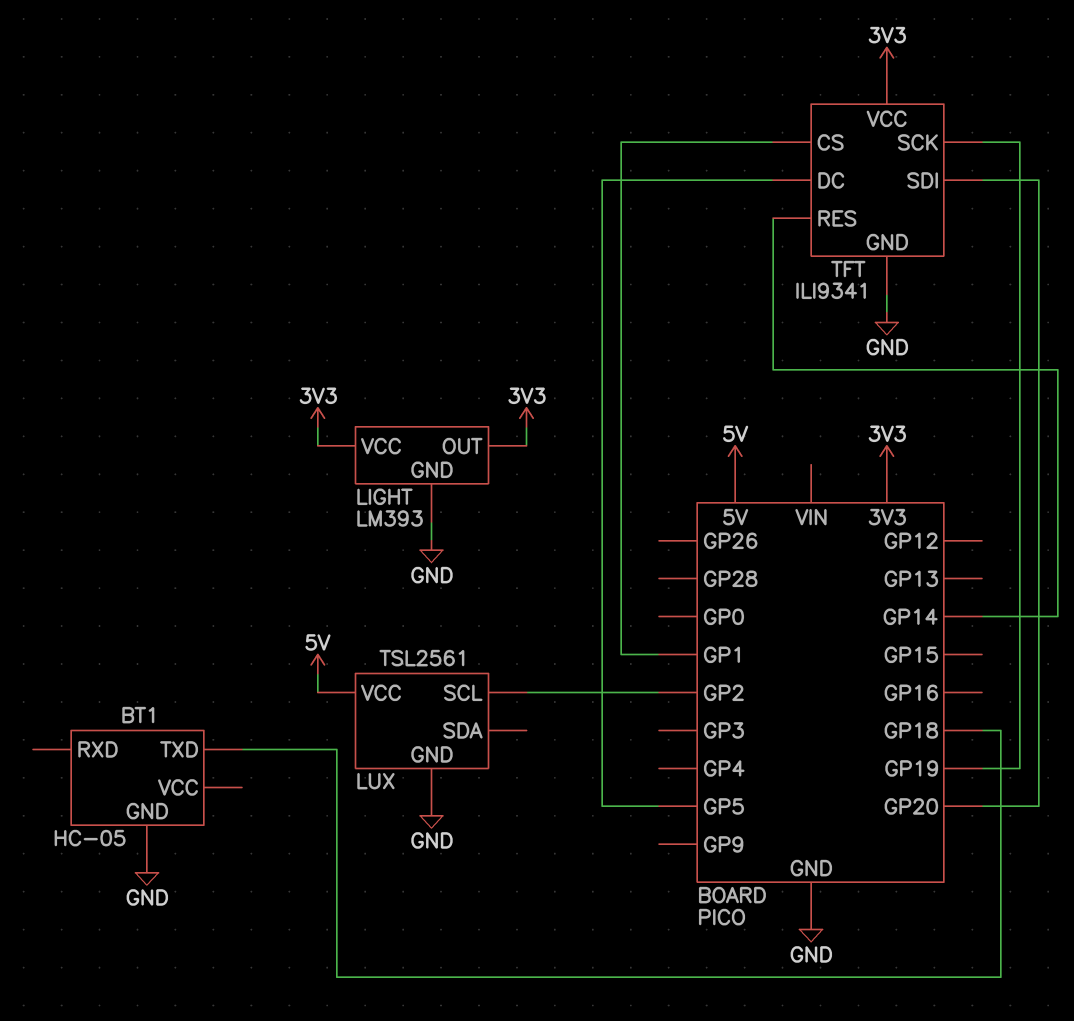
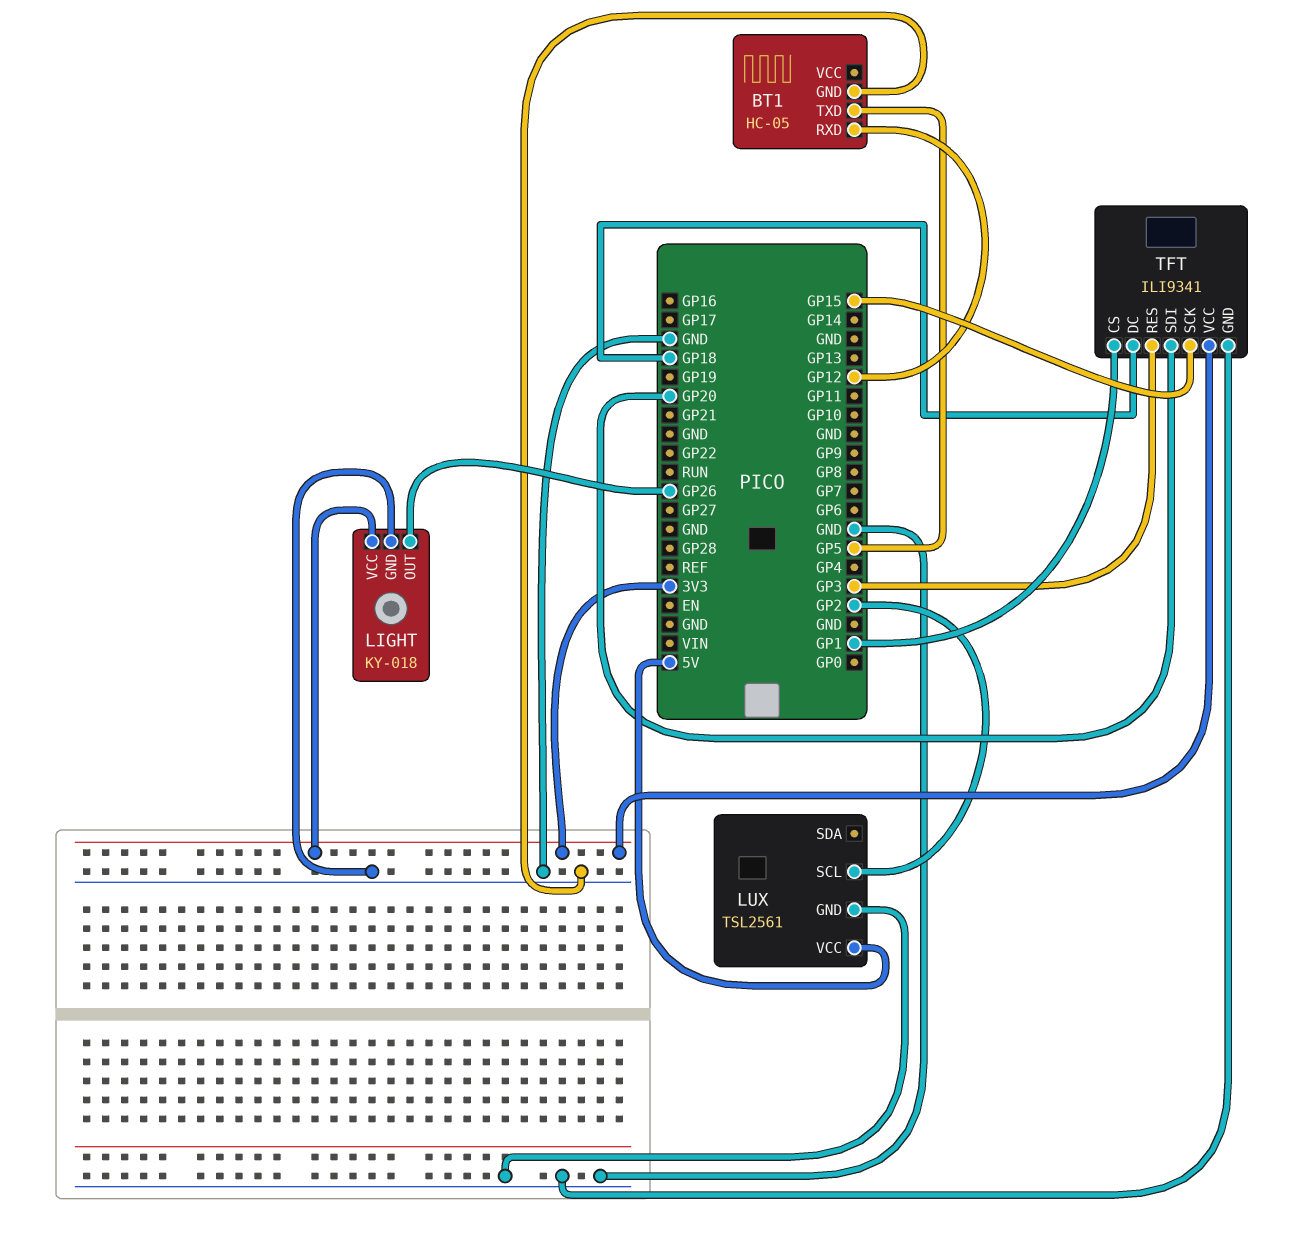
BT1 pin RXD: none -> GP12
BT1 pin TXD: GP18 -> GP5
LIGHT: LM393 -> KY-018
LIGHT pin OUT: 3V3 -> GP26
TFT pin DC: GP5 -> GP18
TFT pin RES: GP14 -> GP3
TFT pin SCK: GP19 -> GP15

